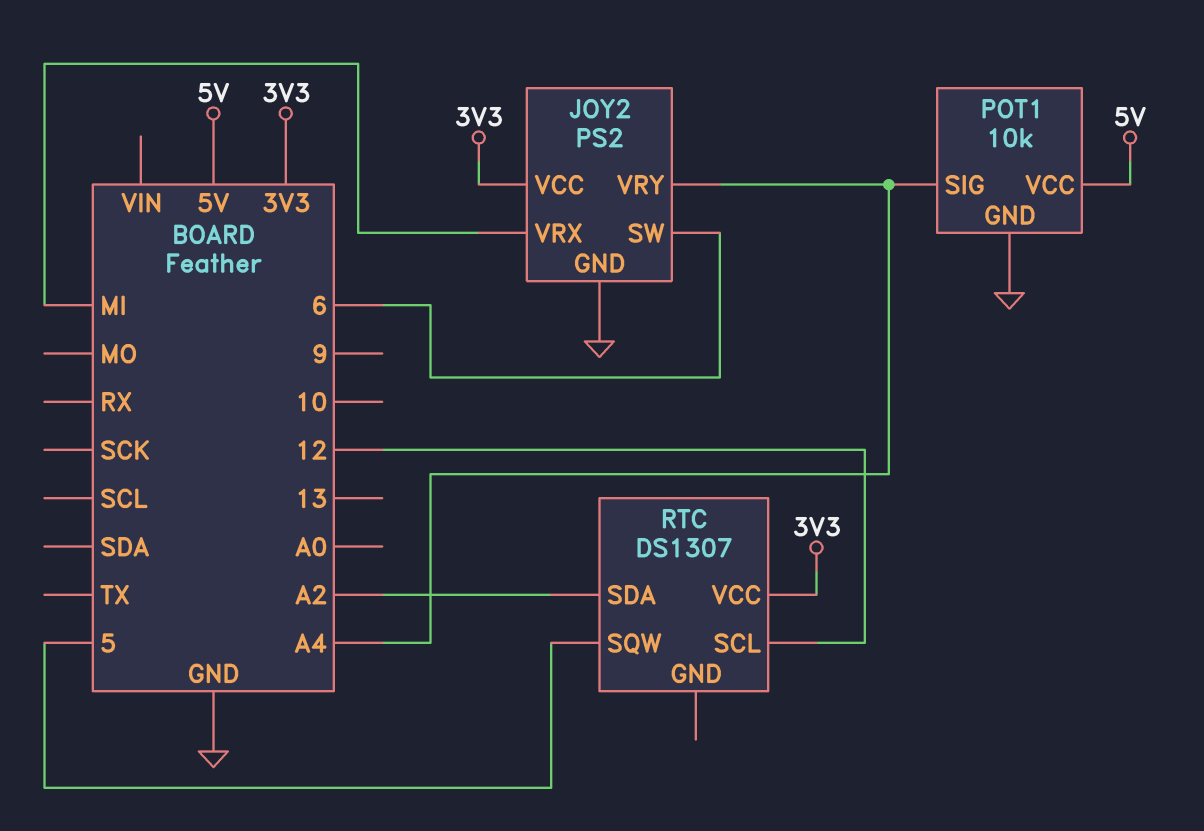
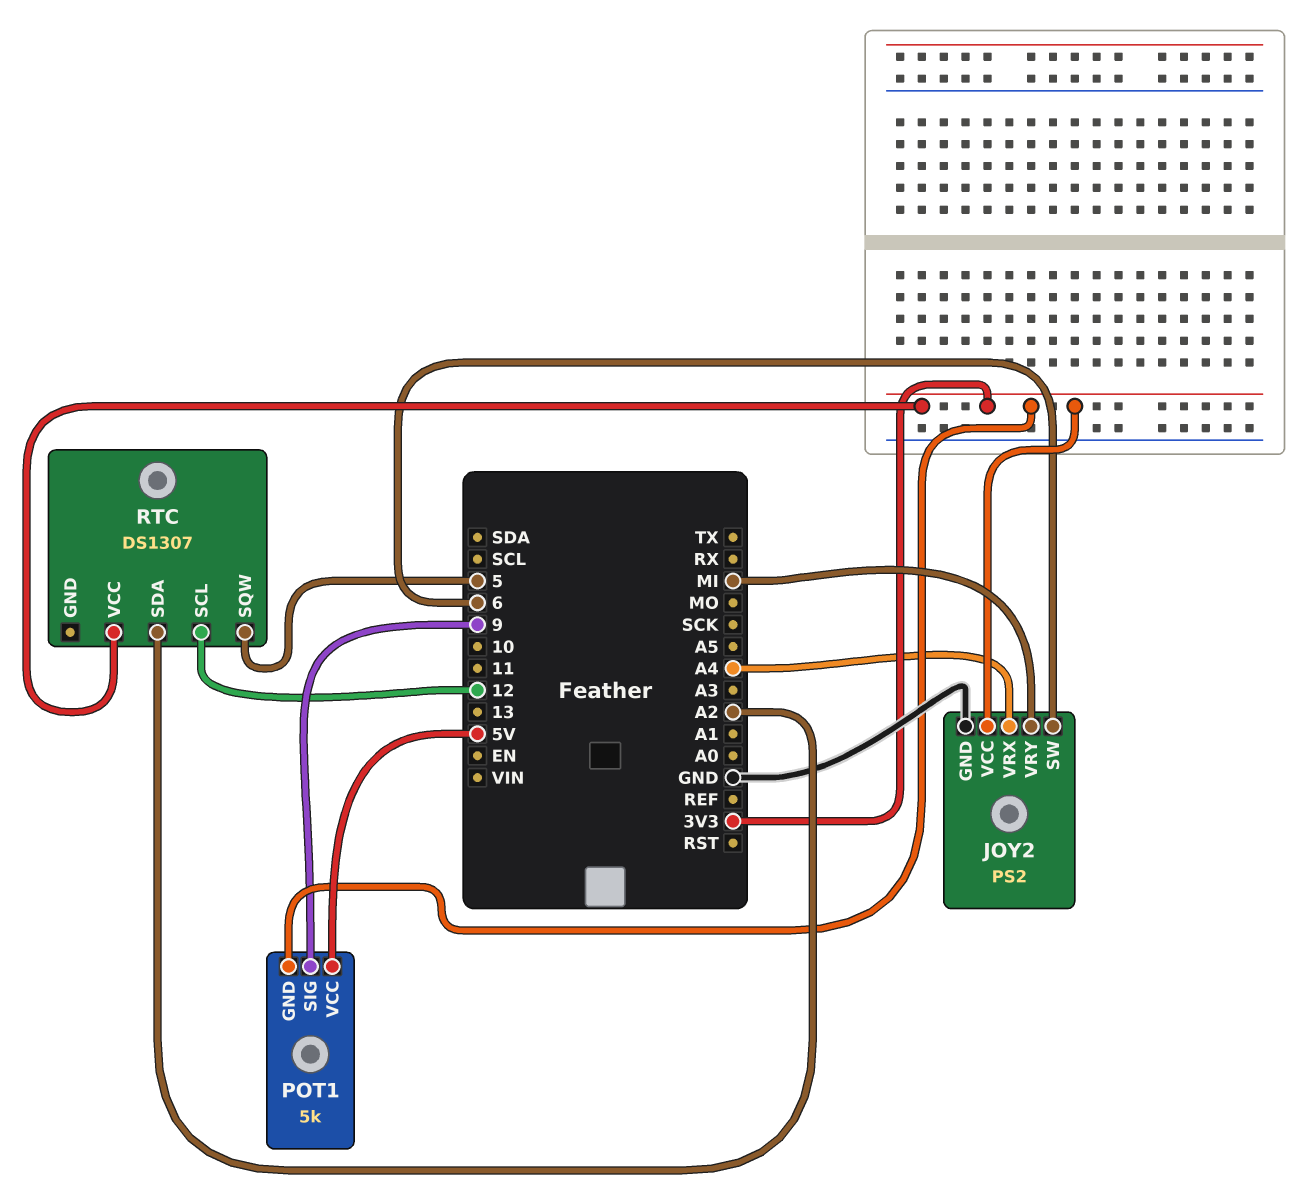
JOY2 pin VRX: MI -> A4
JOY2 pin VRY: A4 -> MI
POT1: 10k -> 5k
POT1 pin GND: GND -> 3V3
POT1 pin SIG: A4 -> 9

